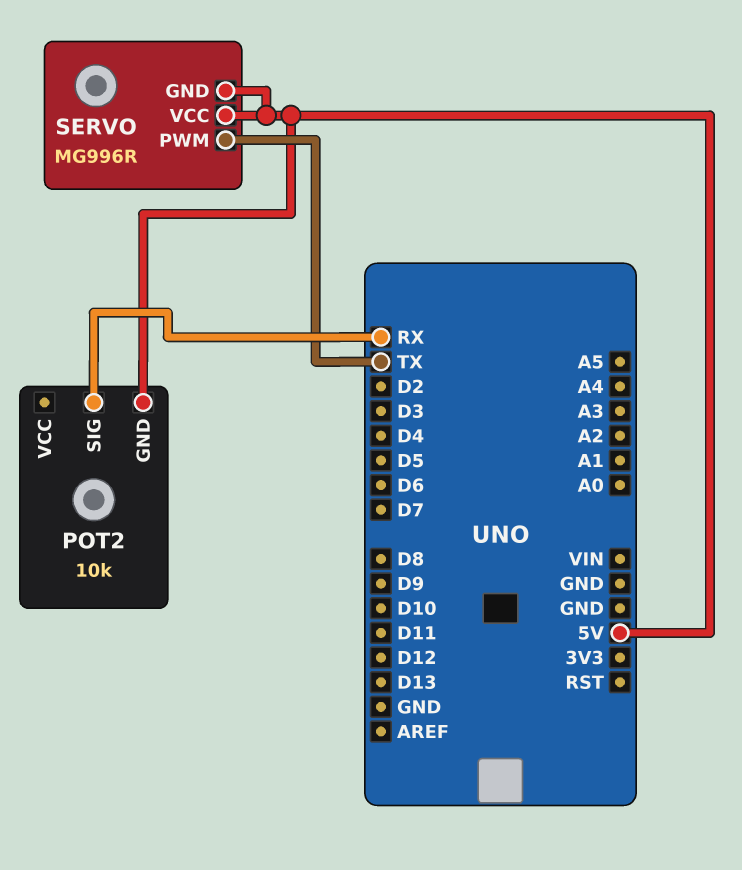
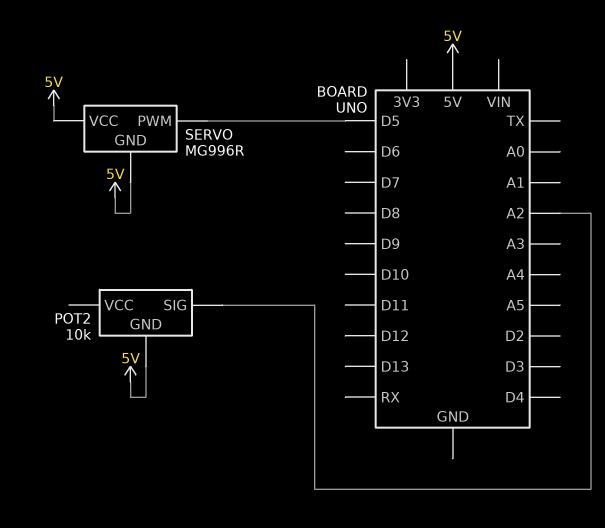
POT2 pin SIG: RX -> A2
SERVO pin PWM: TX -> D5

